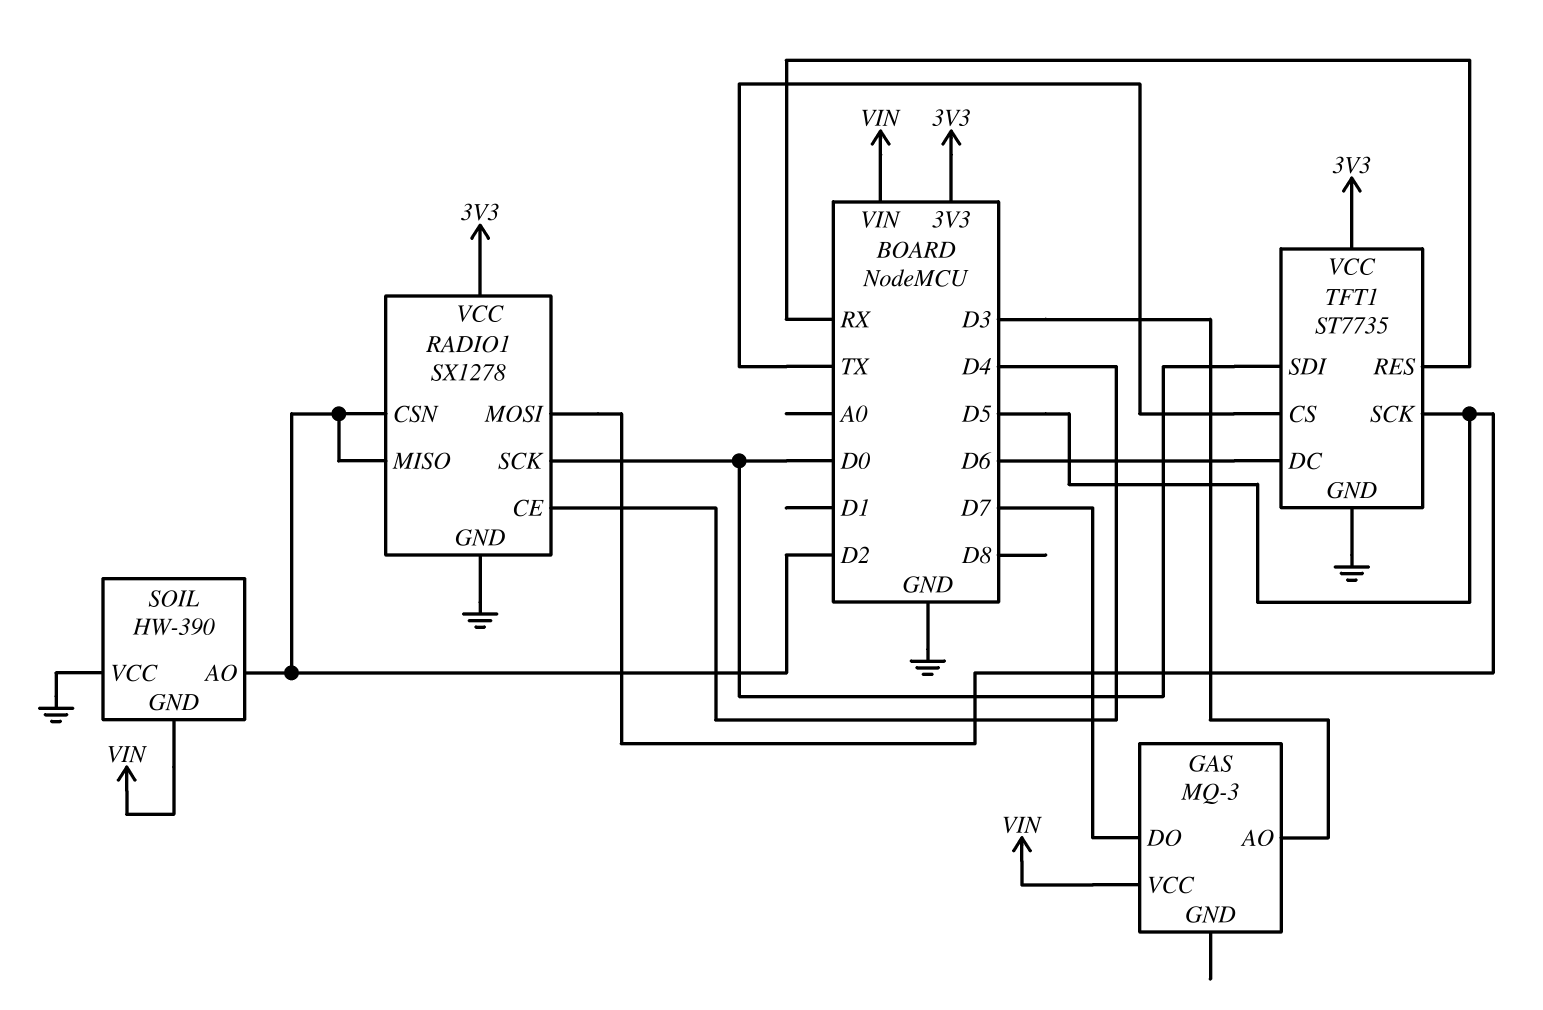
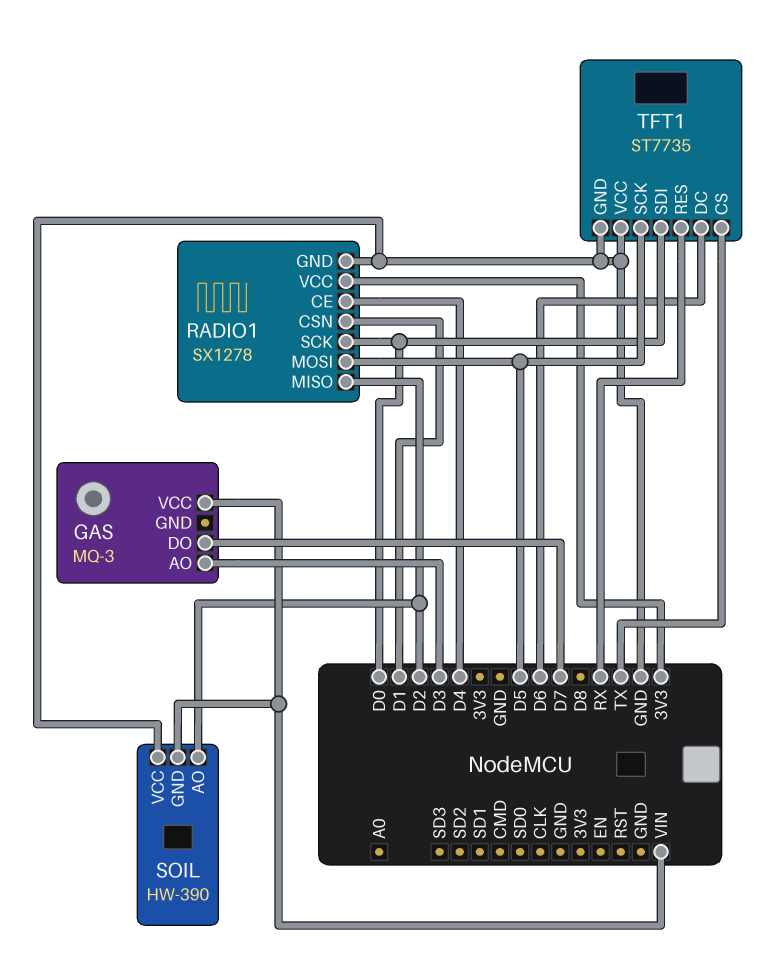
RADIO1 pin CSN: D2 -> D1
TFT1 pin VCC: 3V3 -> GND

